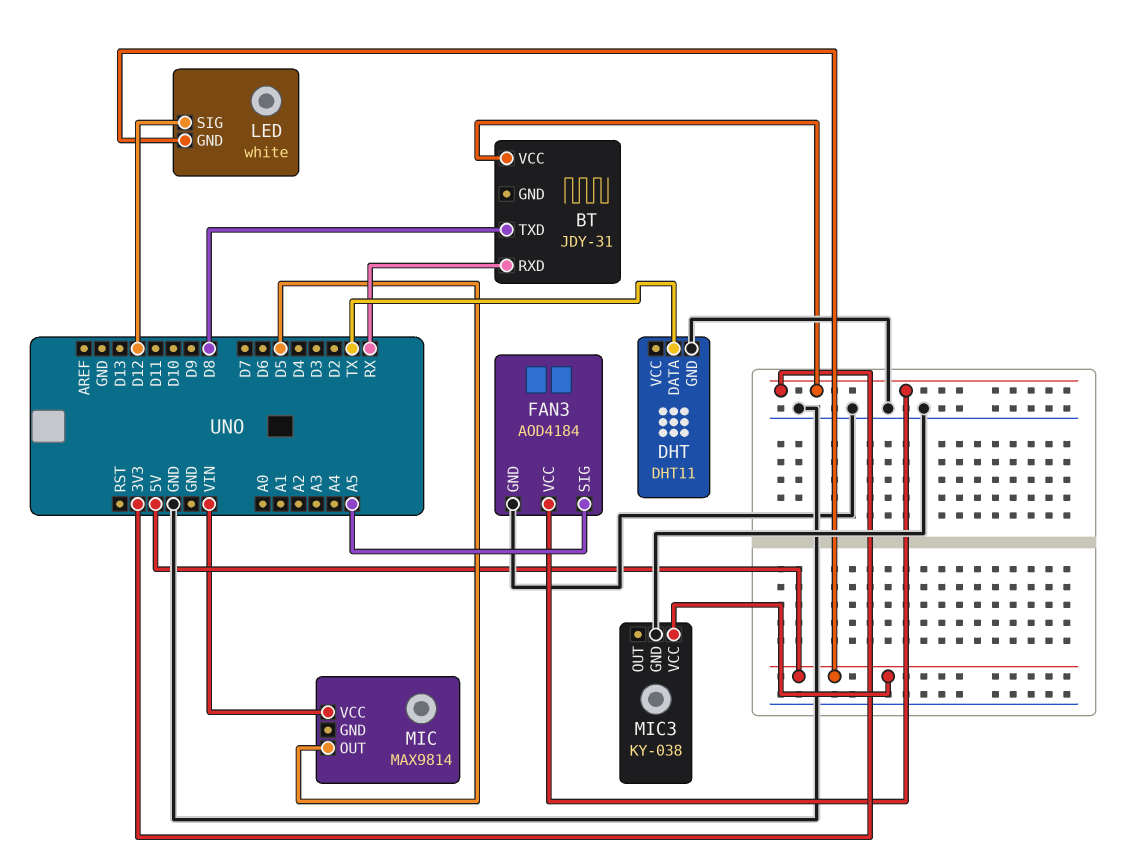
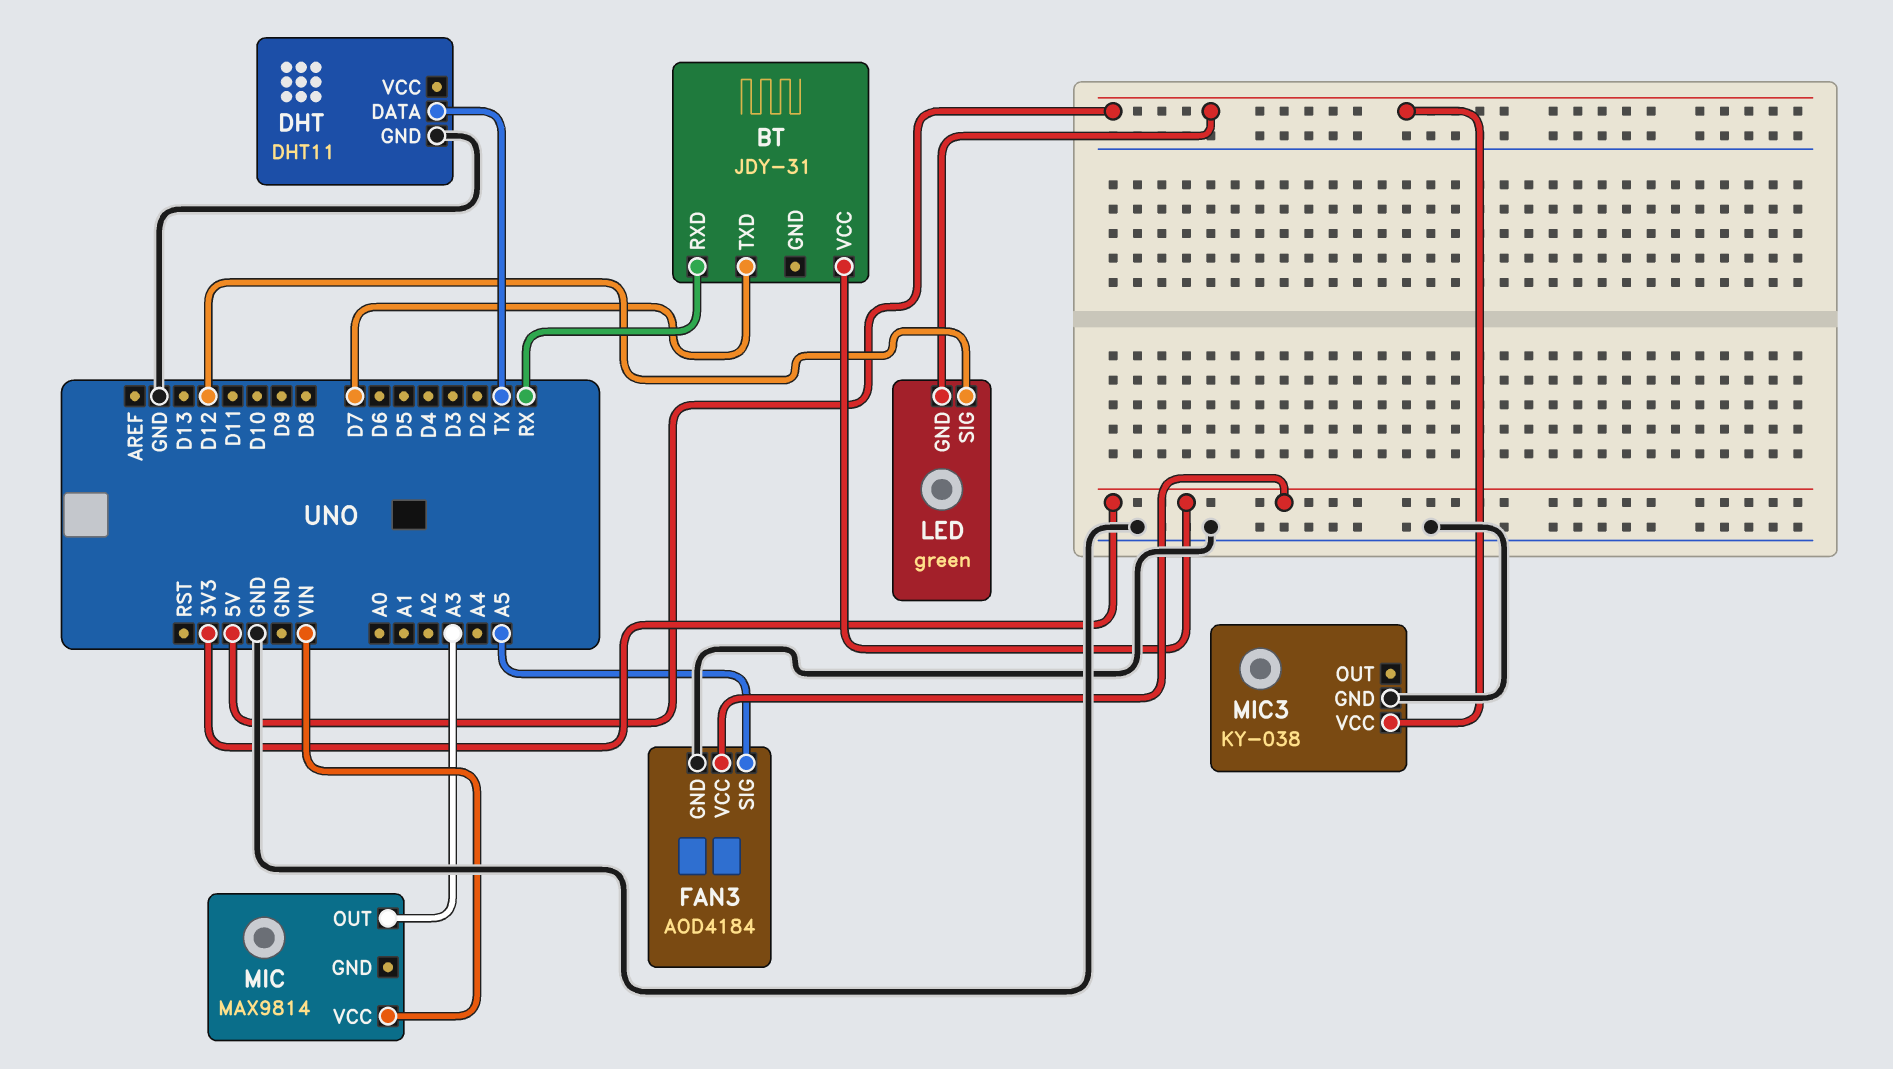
BT pin TXD: D8 -> D7
LED: white -> green
MIC pin OUT: D5 -> A3

